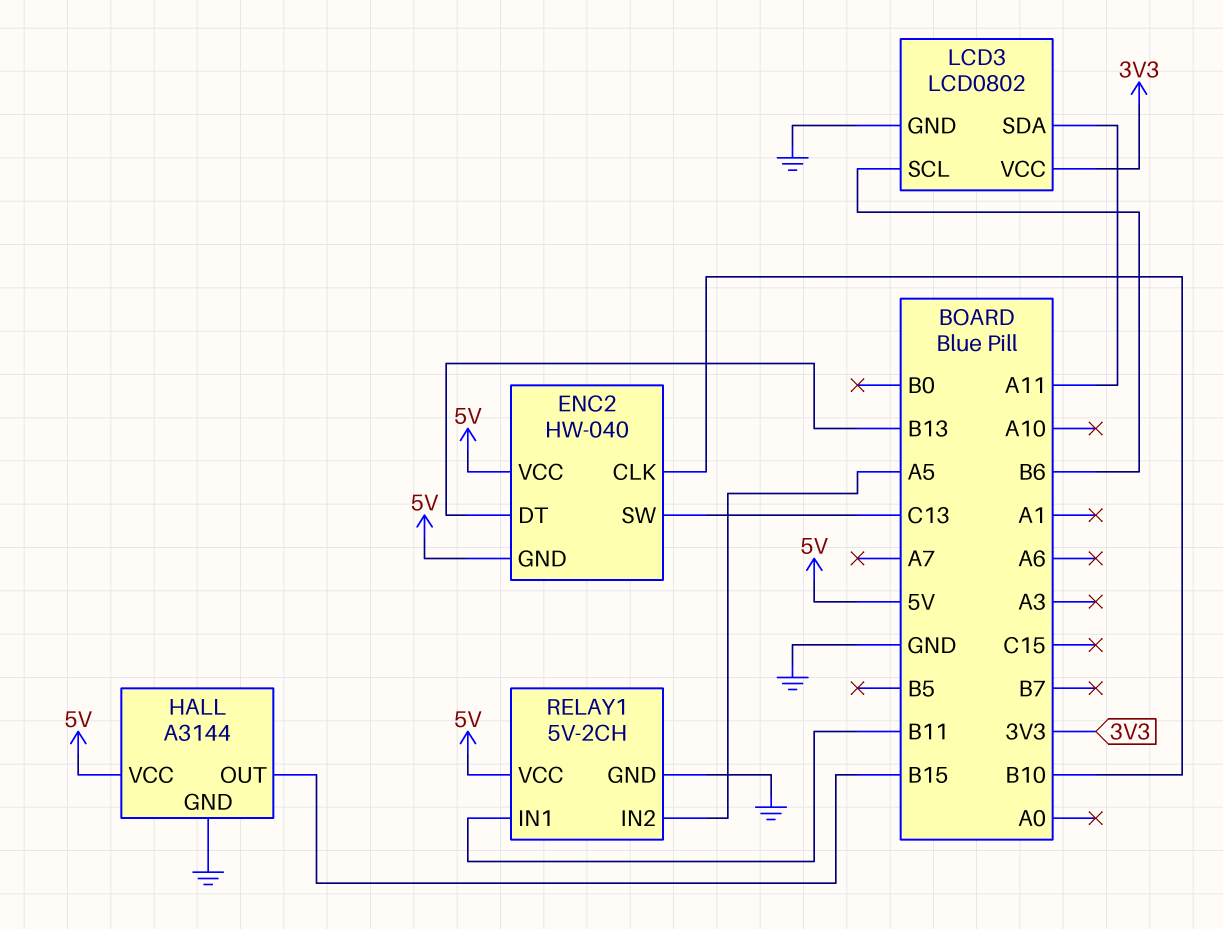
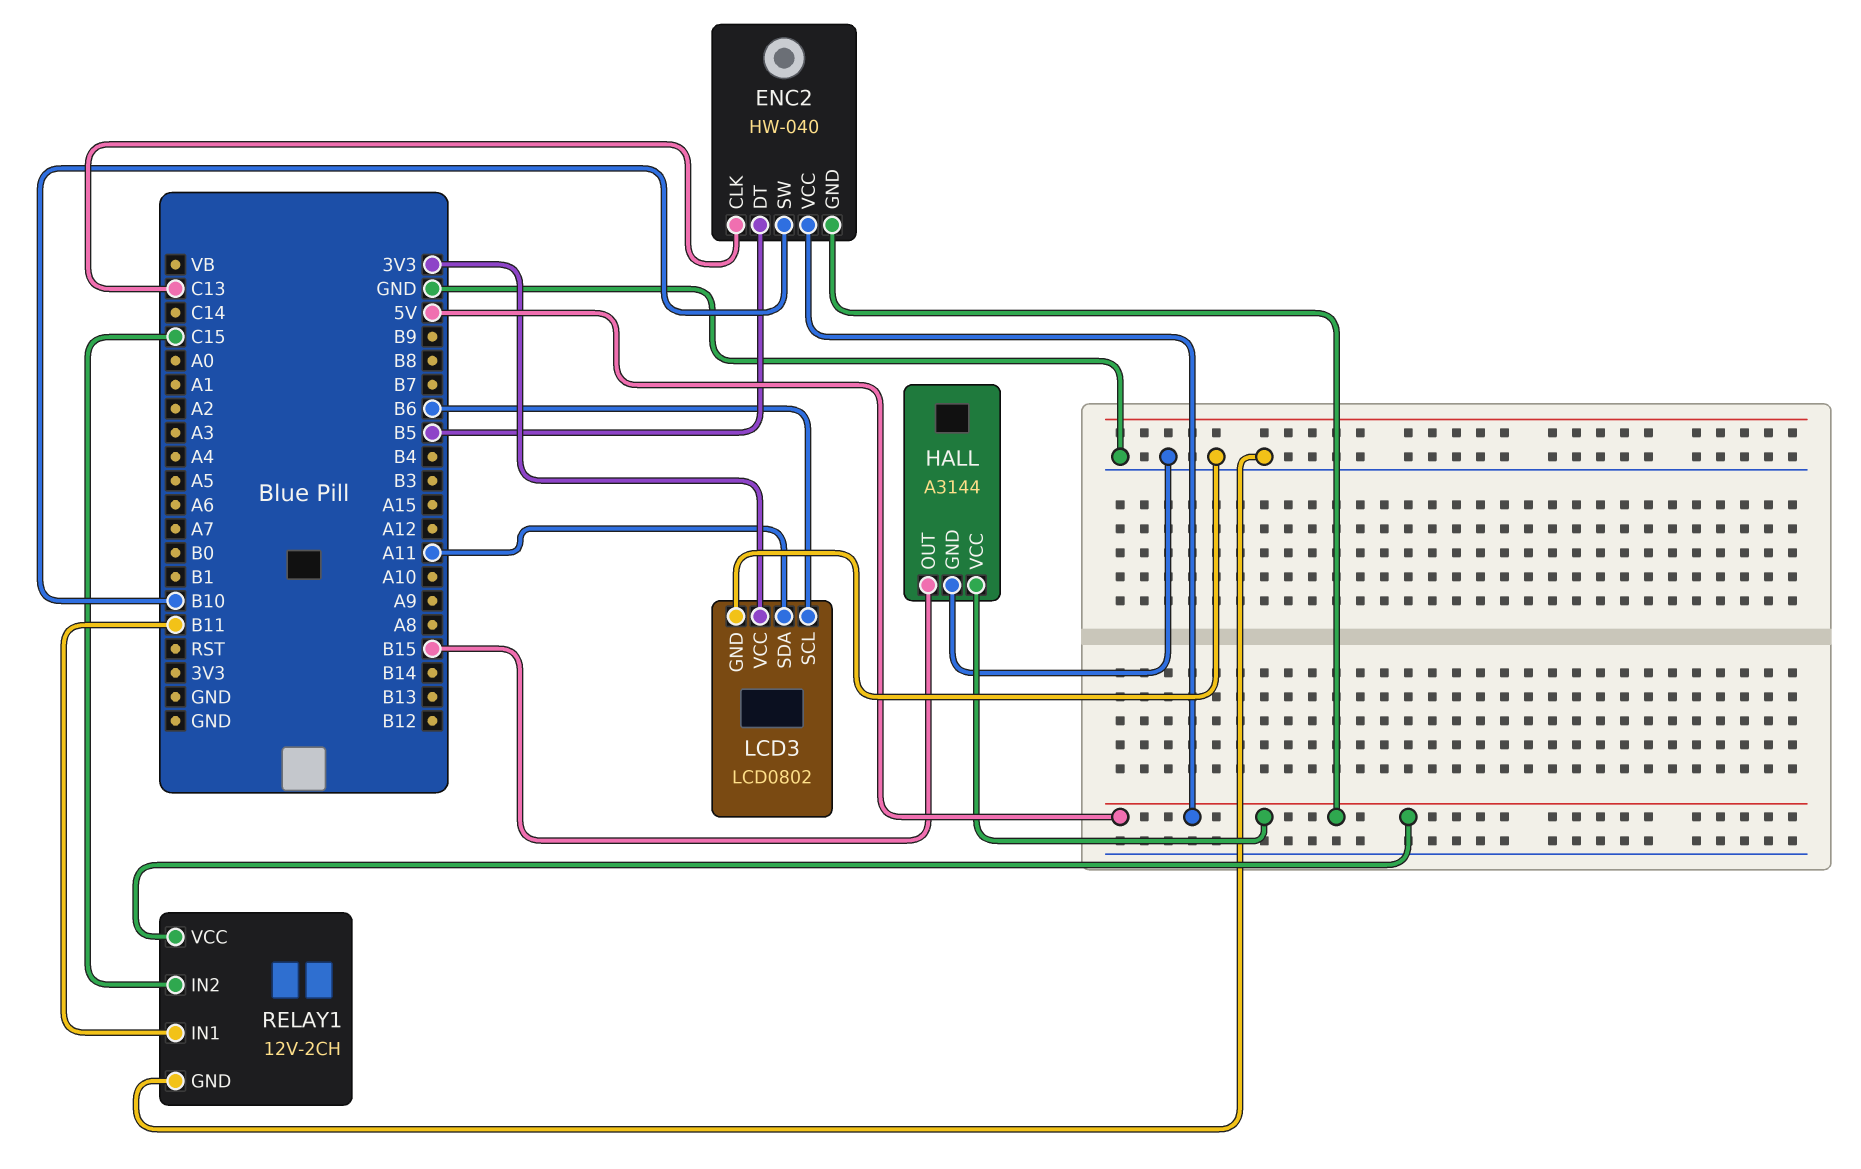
ENC2 pin CLK: B10 -> C13
ENC2 pin DT: B13 -> B5
ENC2 pin SW: C13 -> B10
RELAY1: 5V-2CH -> 12V-2CH
RELAY1 pin IN2: A5 -> C15

